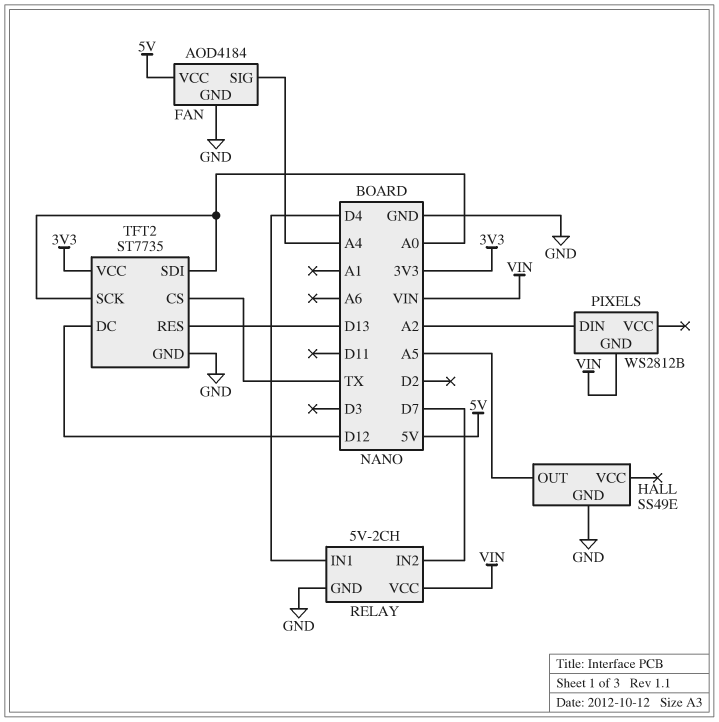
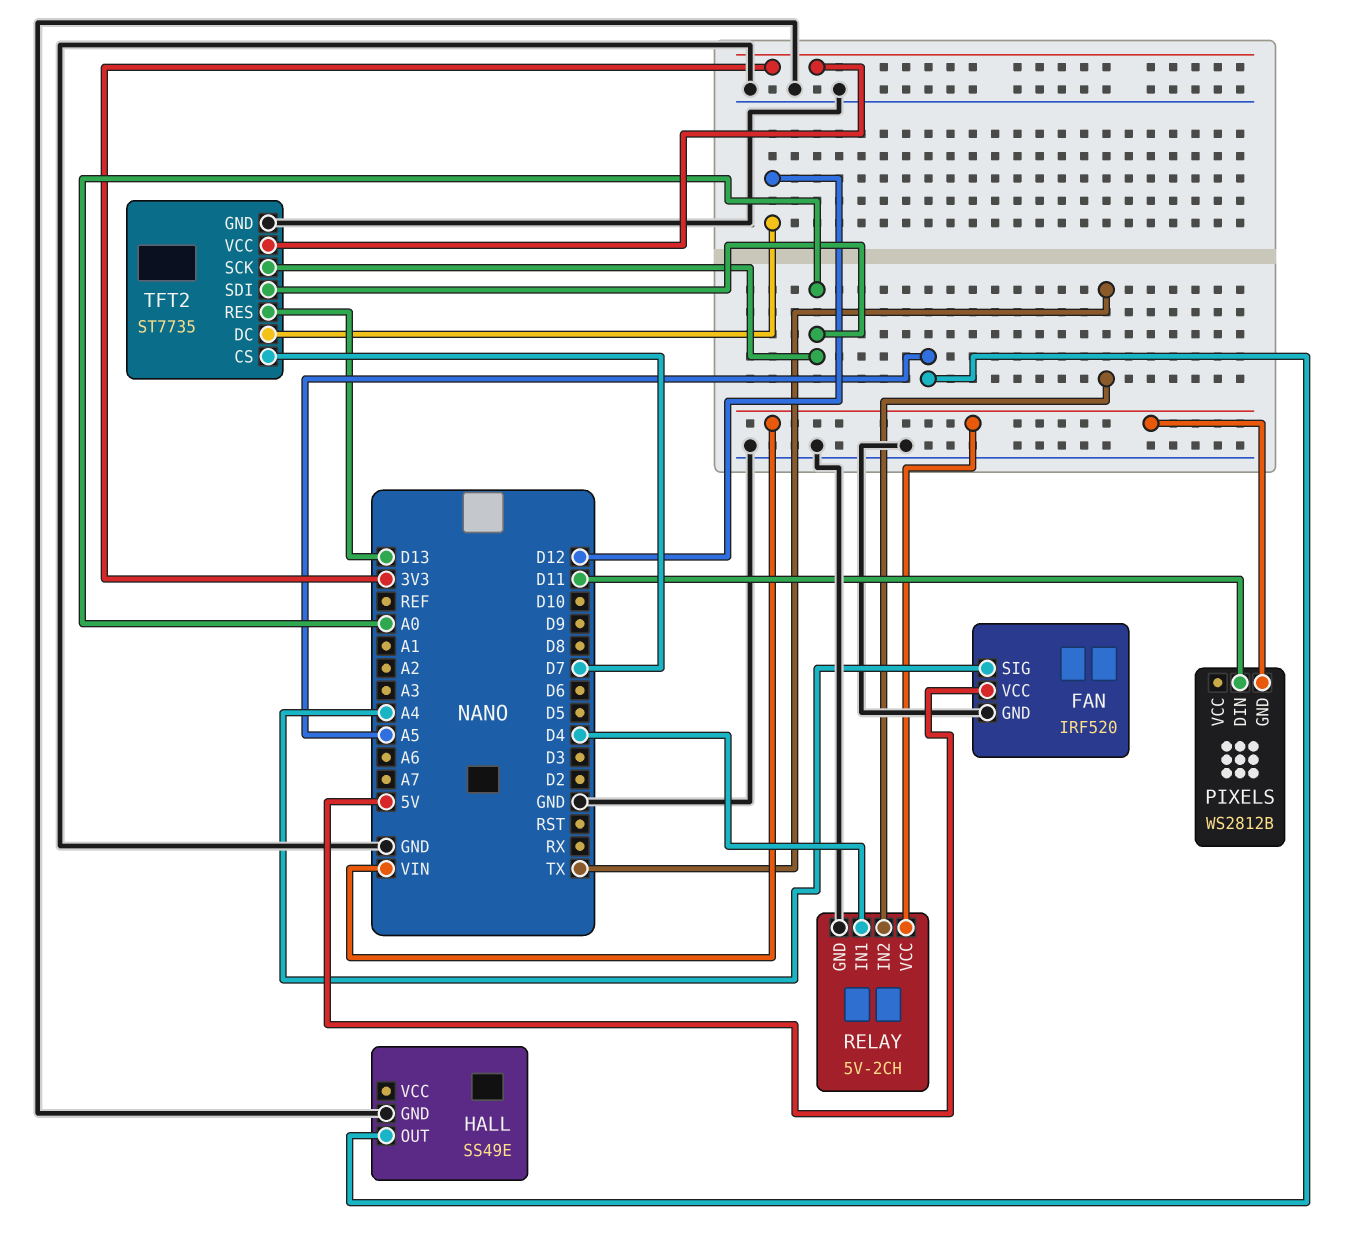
FAN: AOD4184 -> IRF520
PIXELS pin DIN: A2 -> D11
RELAY pin IN2: D7 -> TX
TFT2 pin CS: TX -> D7

